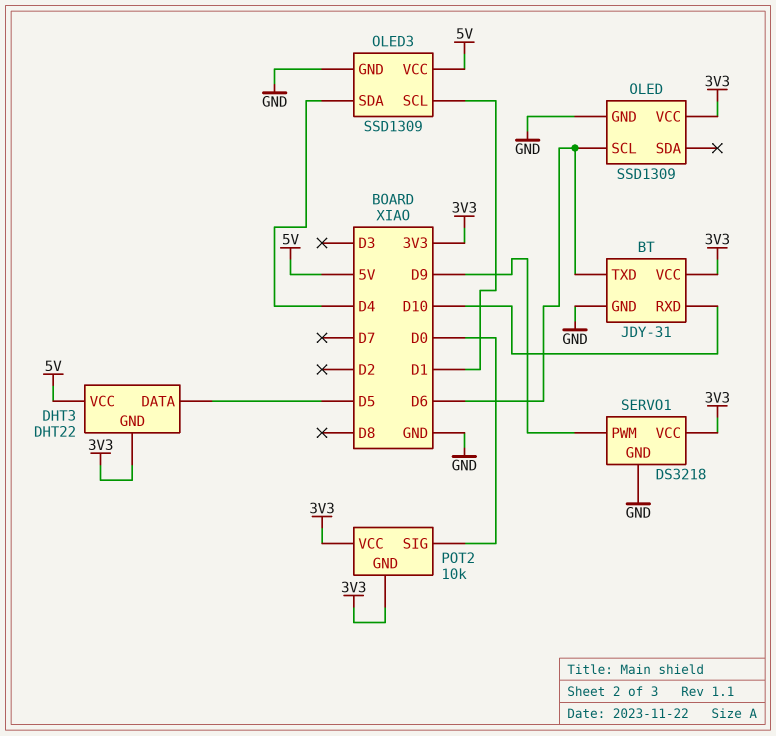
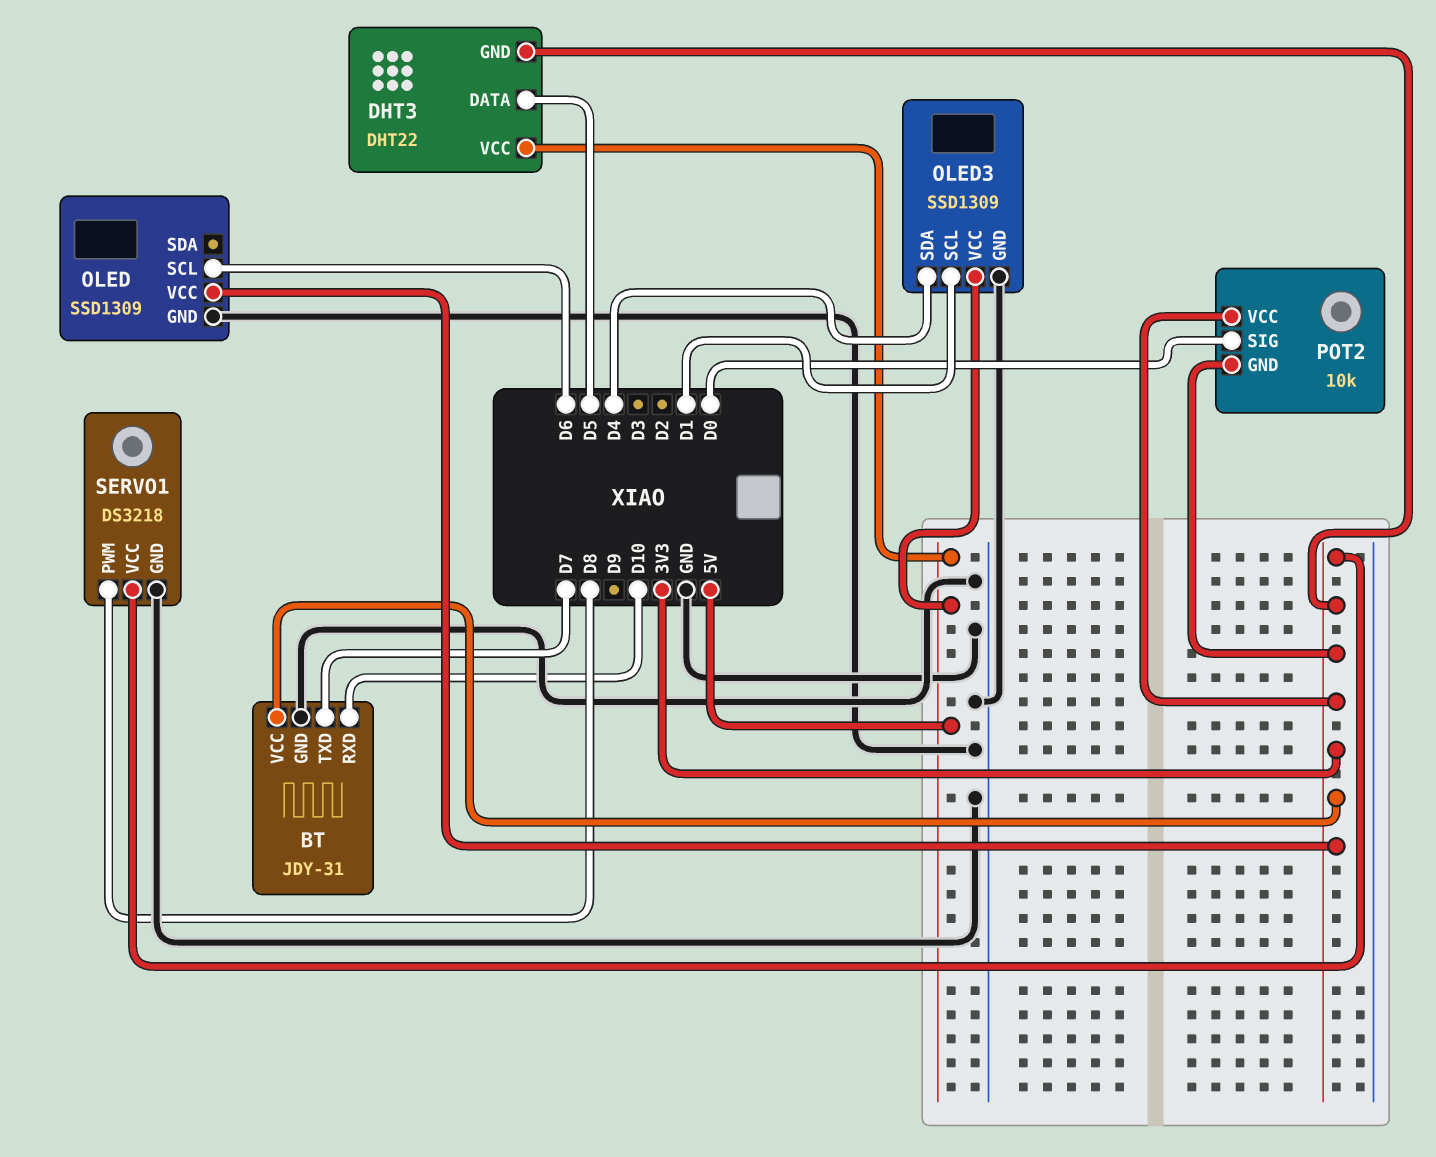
BT pin TXD: D6 -> D7
SERVO1 pin PWM: D9 -> D8

